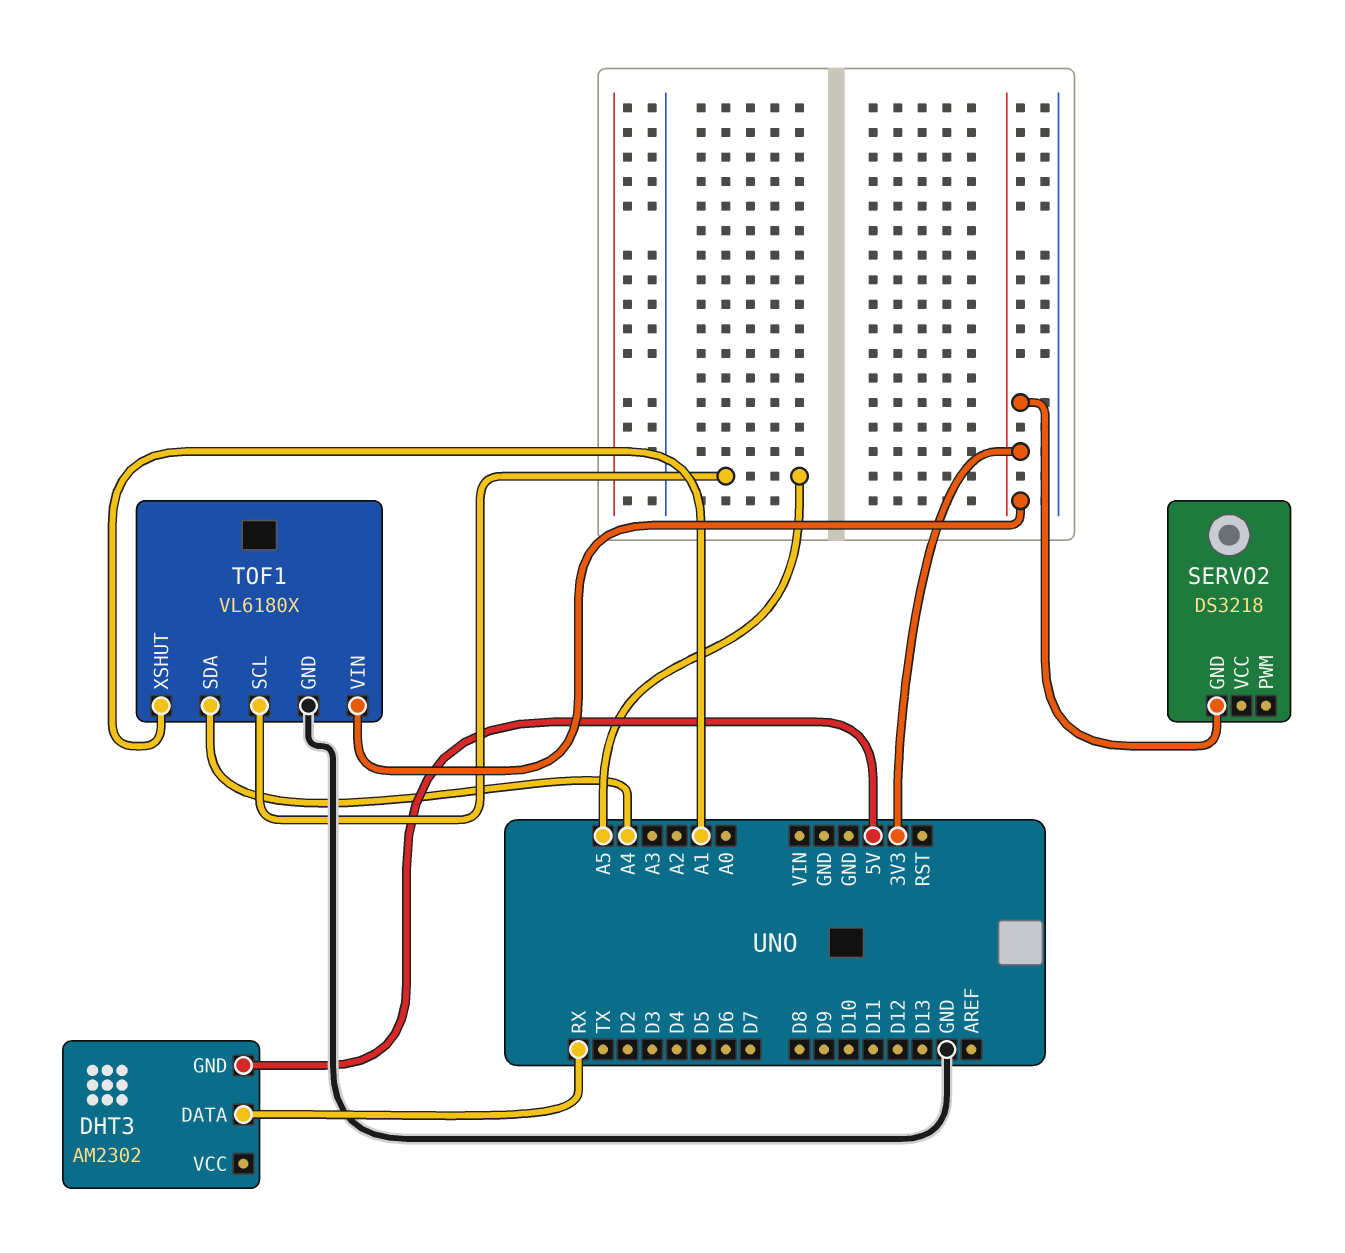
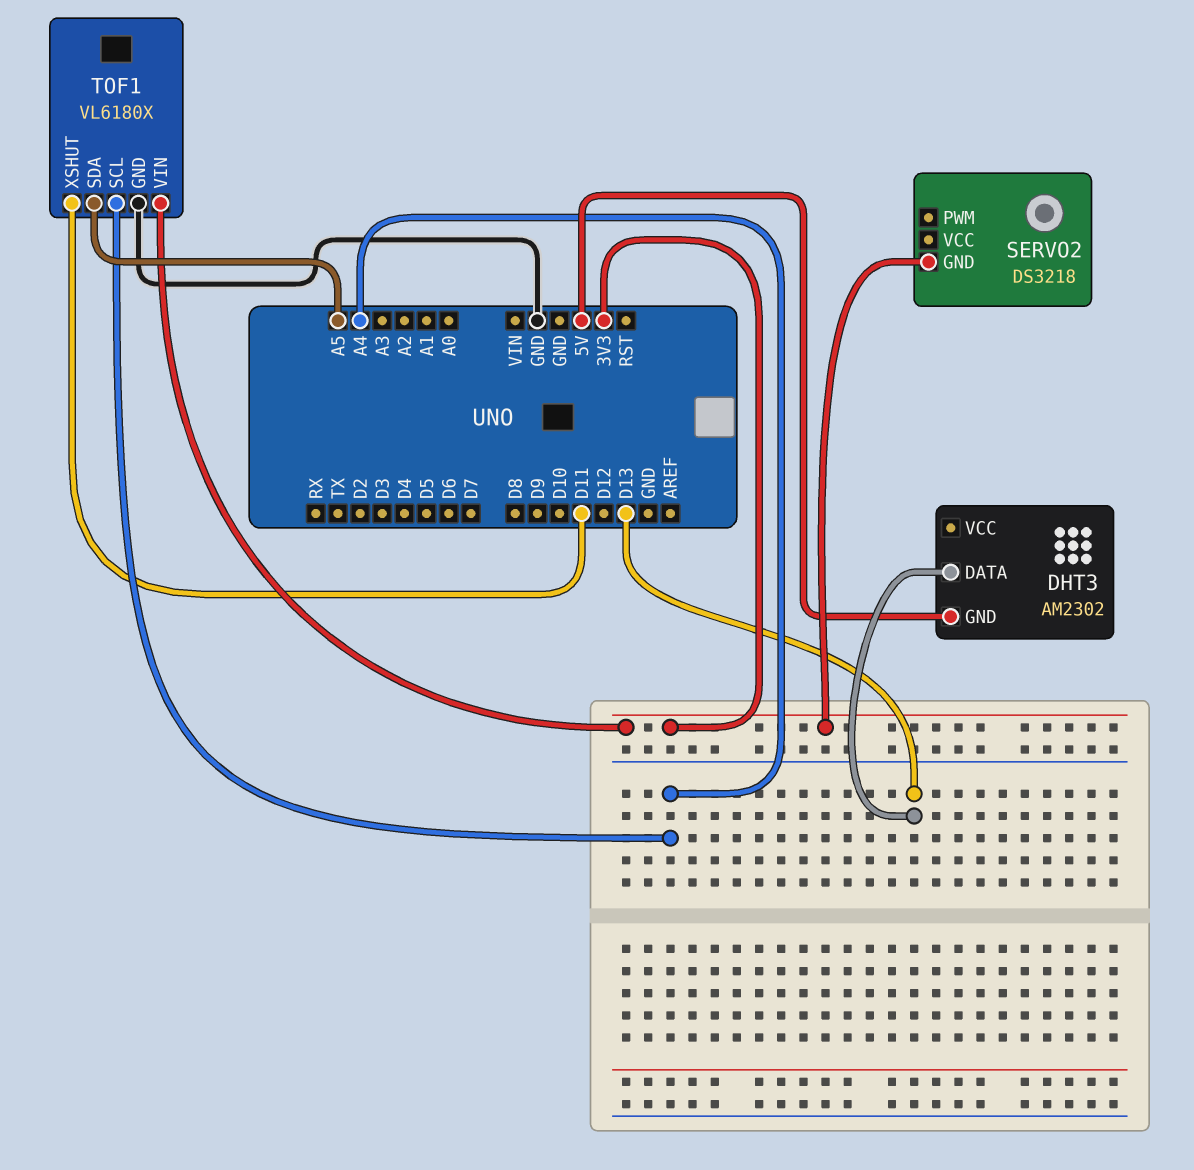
DHT3 pin DATA: RX -> D13
TOF1 pin SCL: A5 -> A4
TOF1 pin SDA: A4 -> A5
TOF1 pin XSHUT: A1 -> D11

